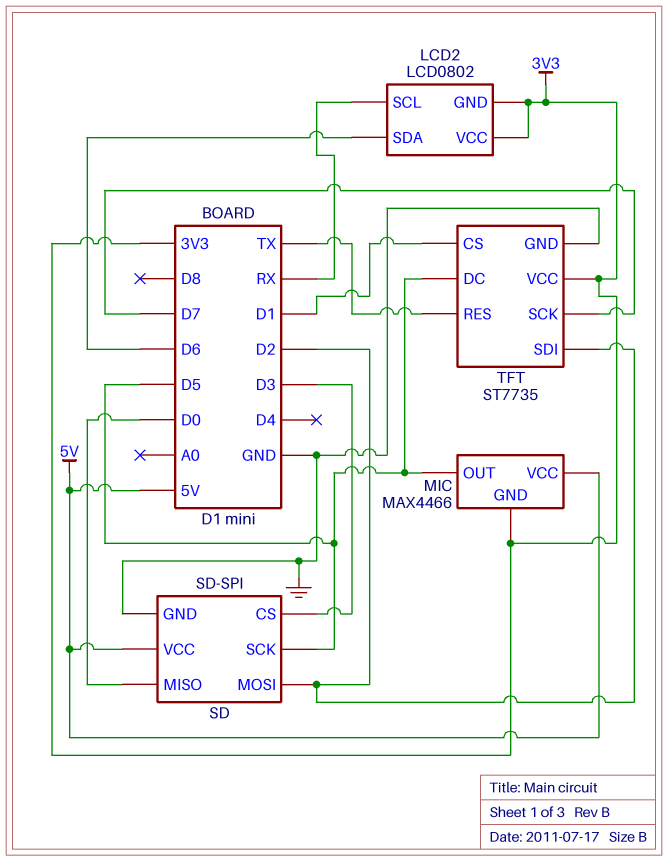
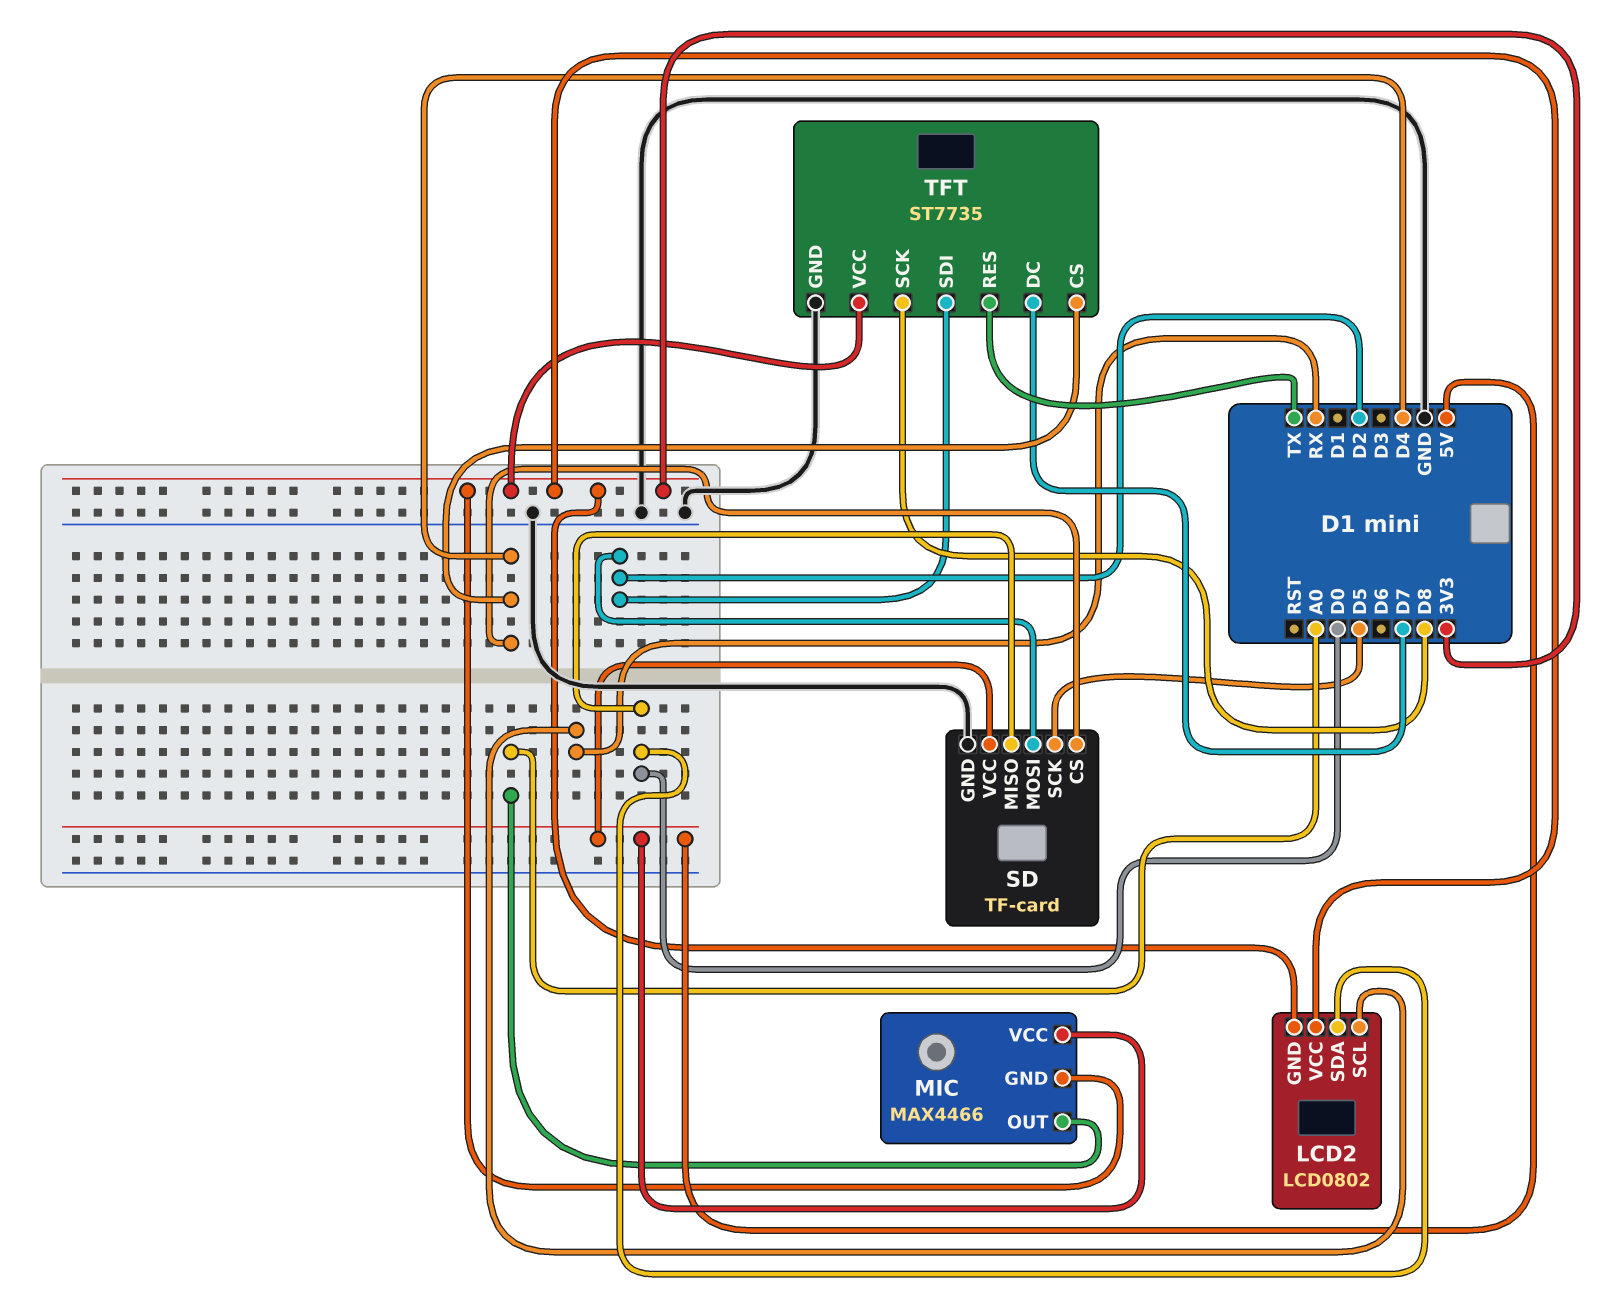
LCD2 pin SDA: D6 -> D0
MIC pin OUT: D5 -> A0
SD: SD-SPI -> TF-card
SD pin CS: D3 -> D4
TFT pin CS: D1 -> D4
TFT pin DC: D5 -> D7
TFT pin SCK: D7 -> D8

